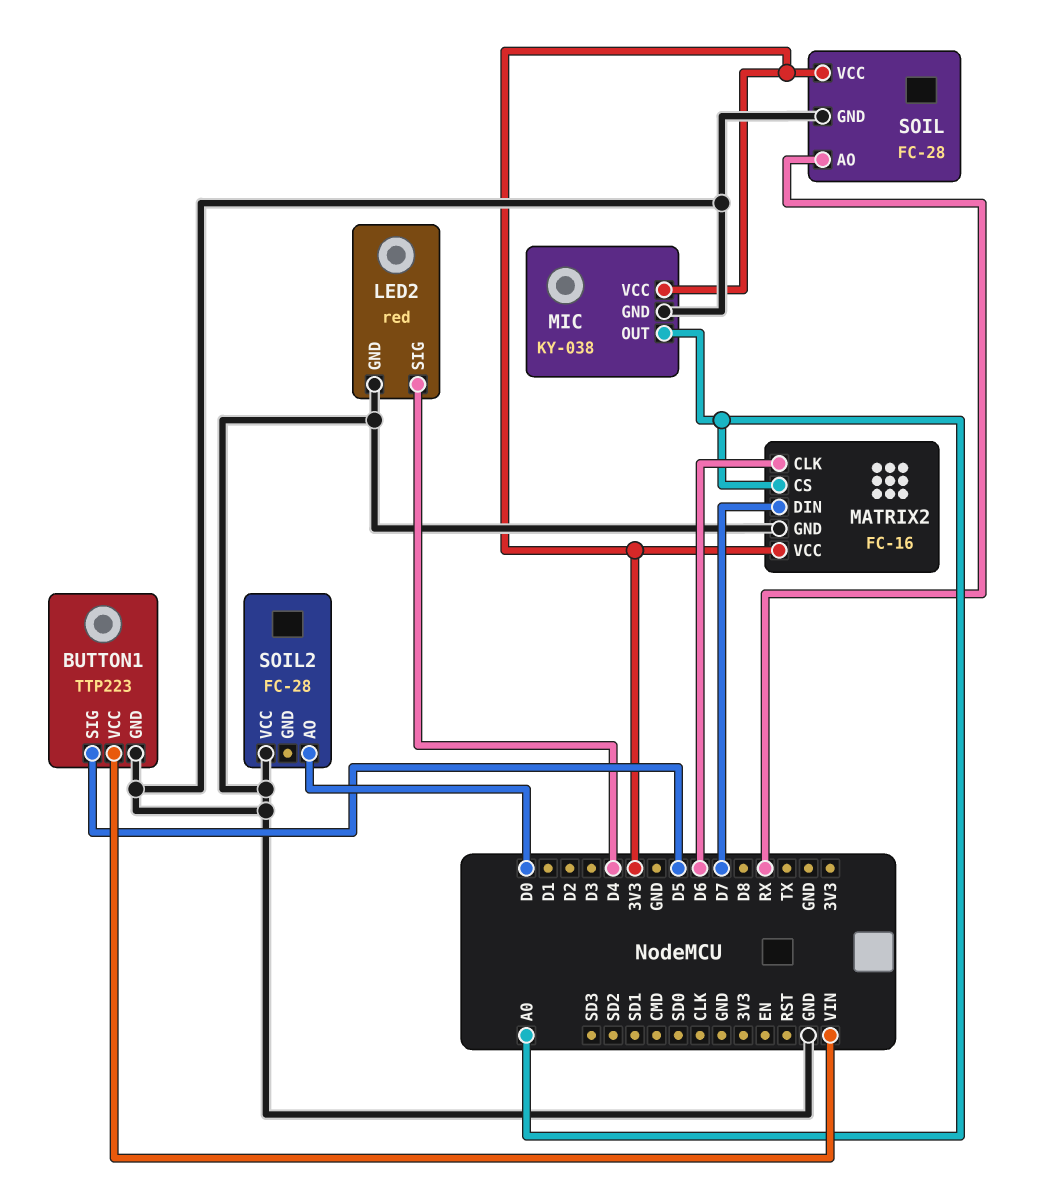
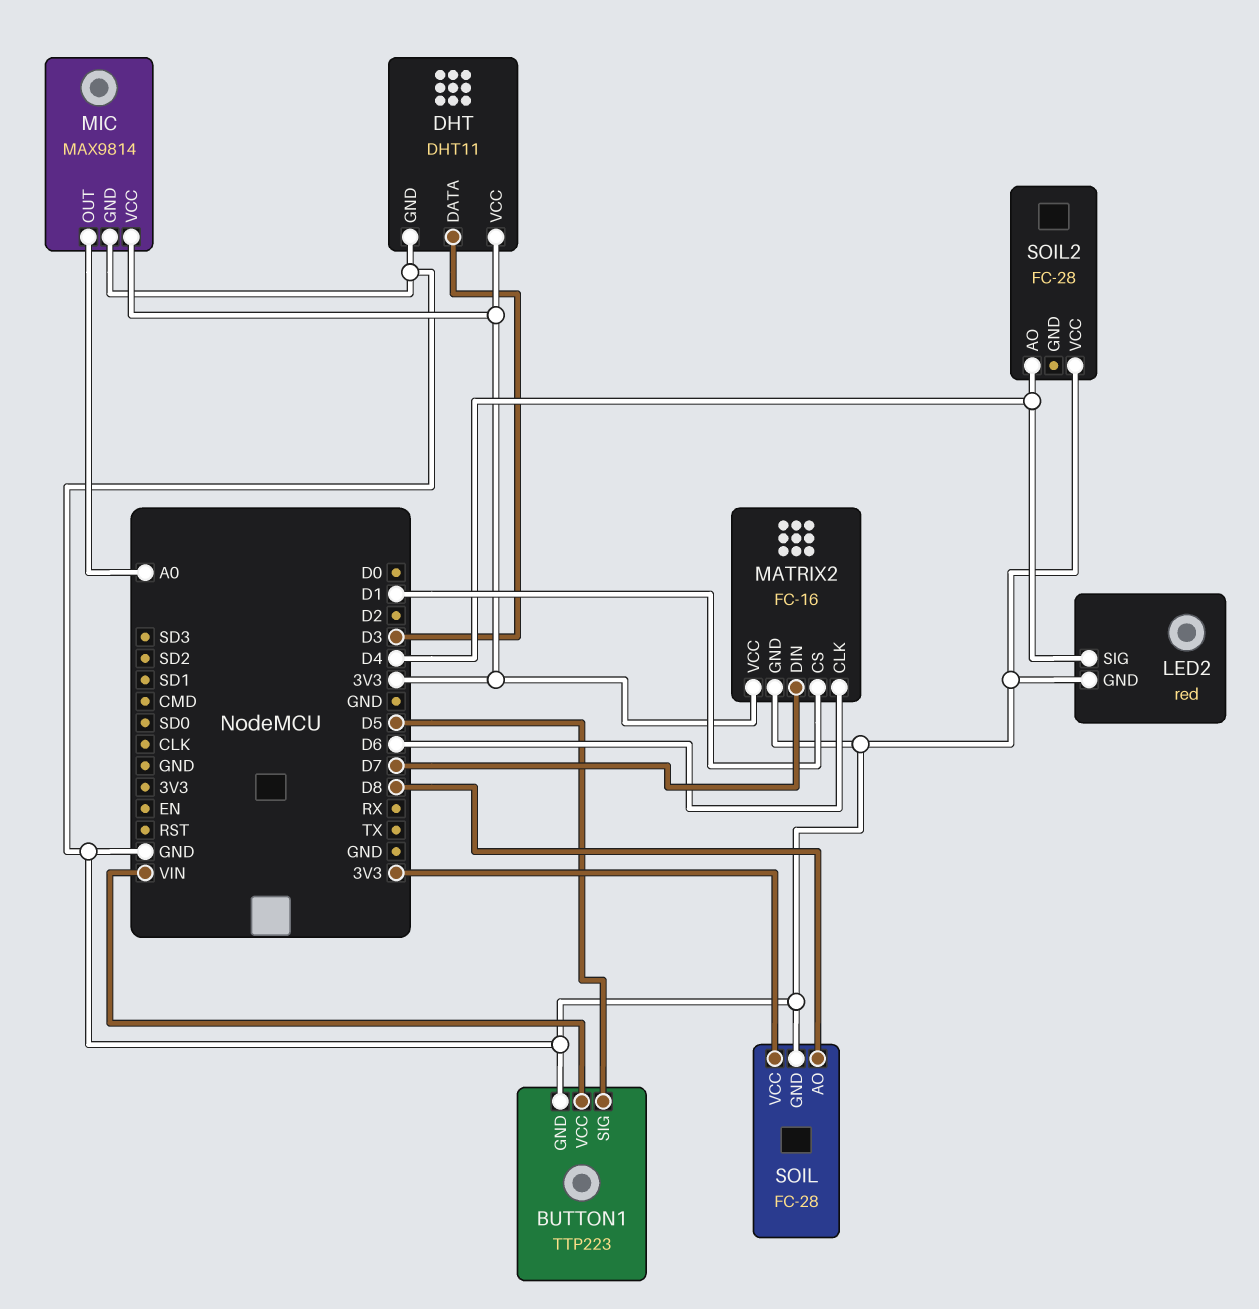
DHT: none -> DHT11
DHT pin DATA: none -> D3
DHT pin GND: none -> GND
DHT pin VCC: none -> 3V3
MATRIX2 pin CS: A0 -> D1
MIC: KY-038 -> MAX9814
SOIL pin AO: RX -> D8
SOIL2 pin AO: D0 -> D4

